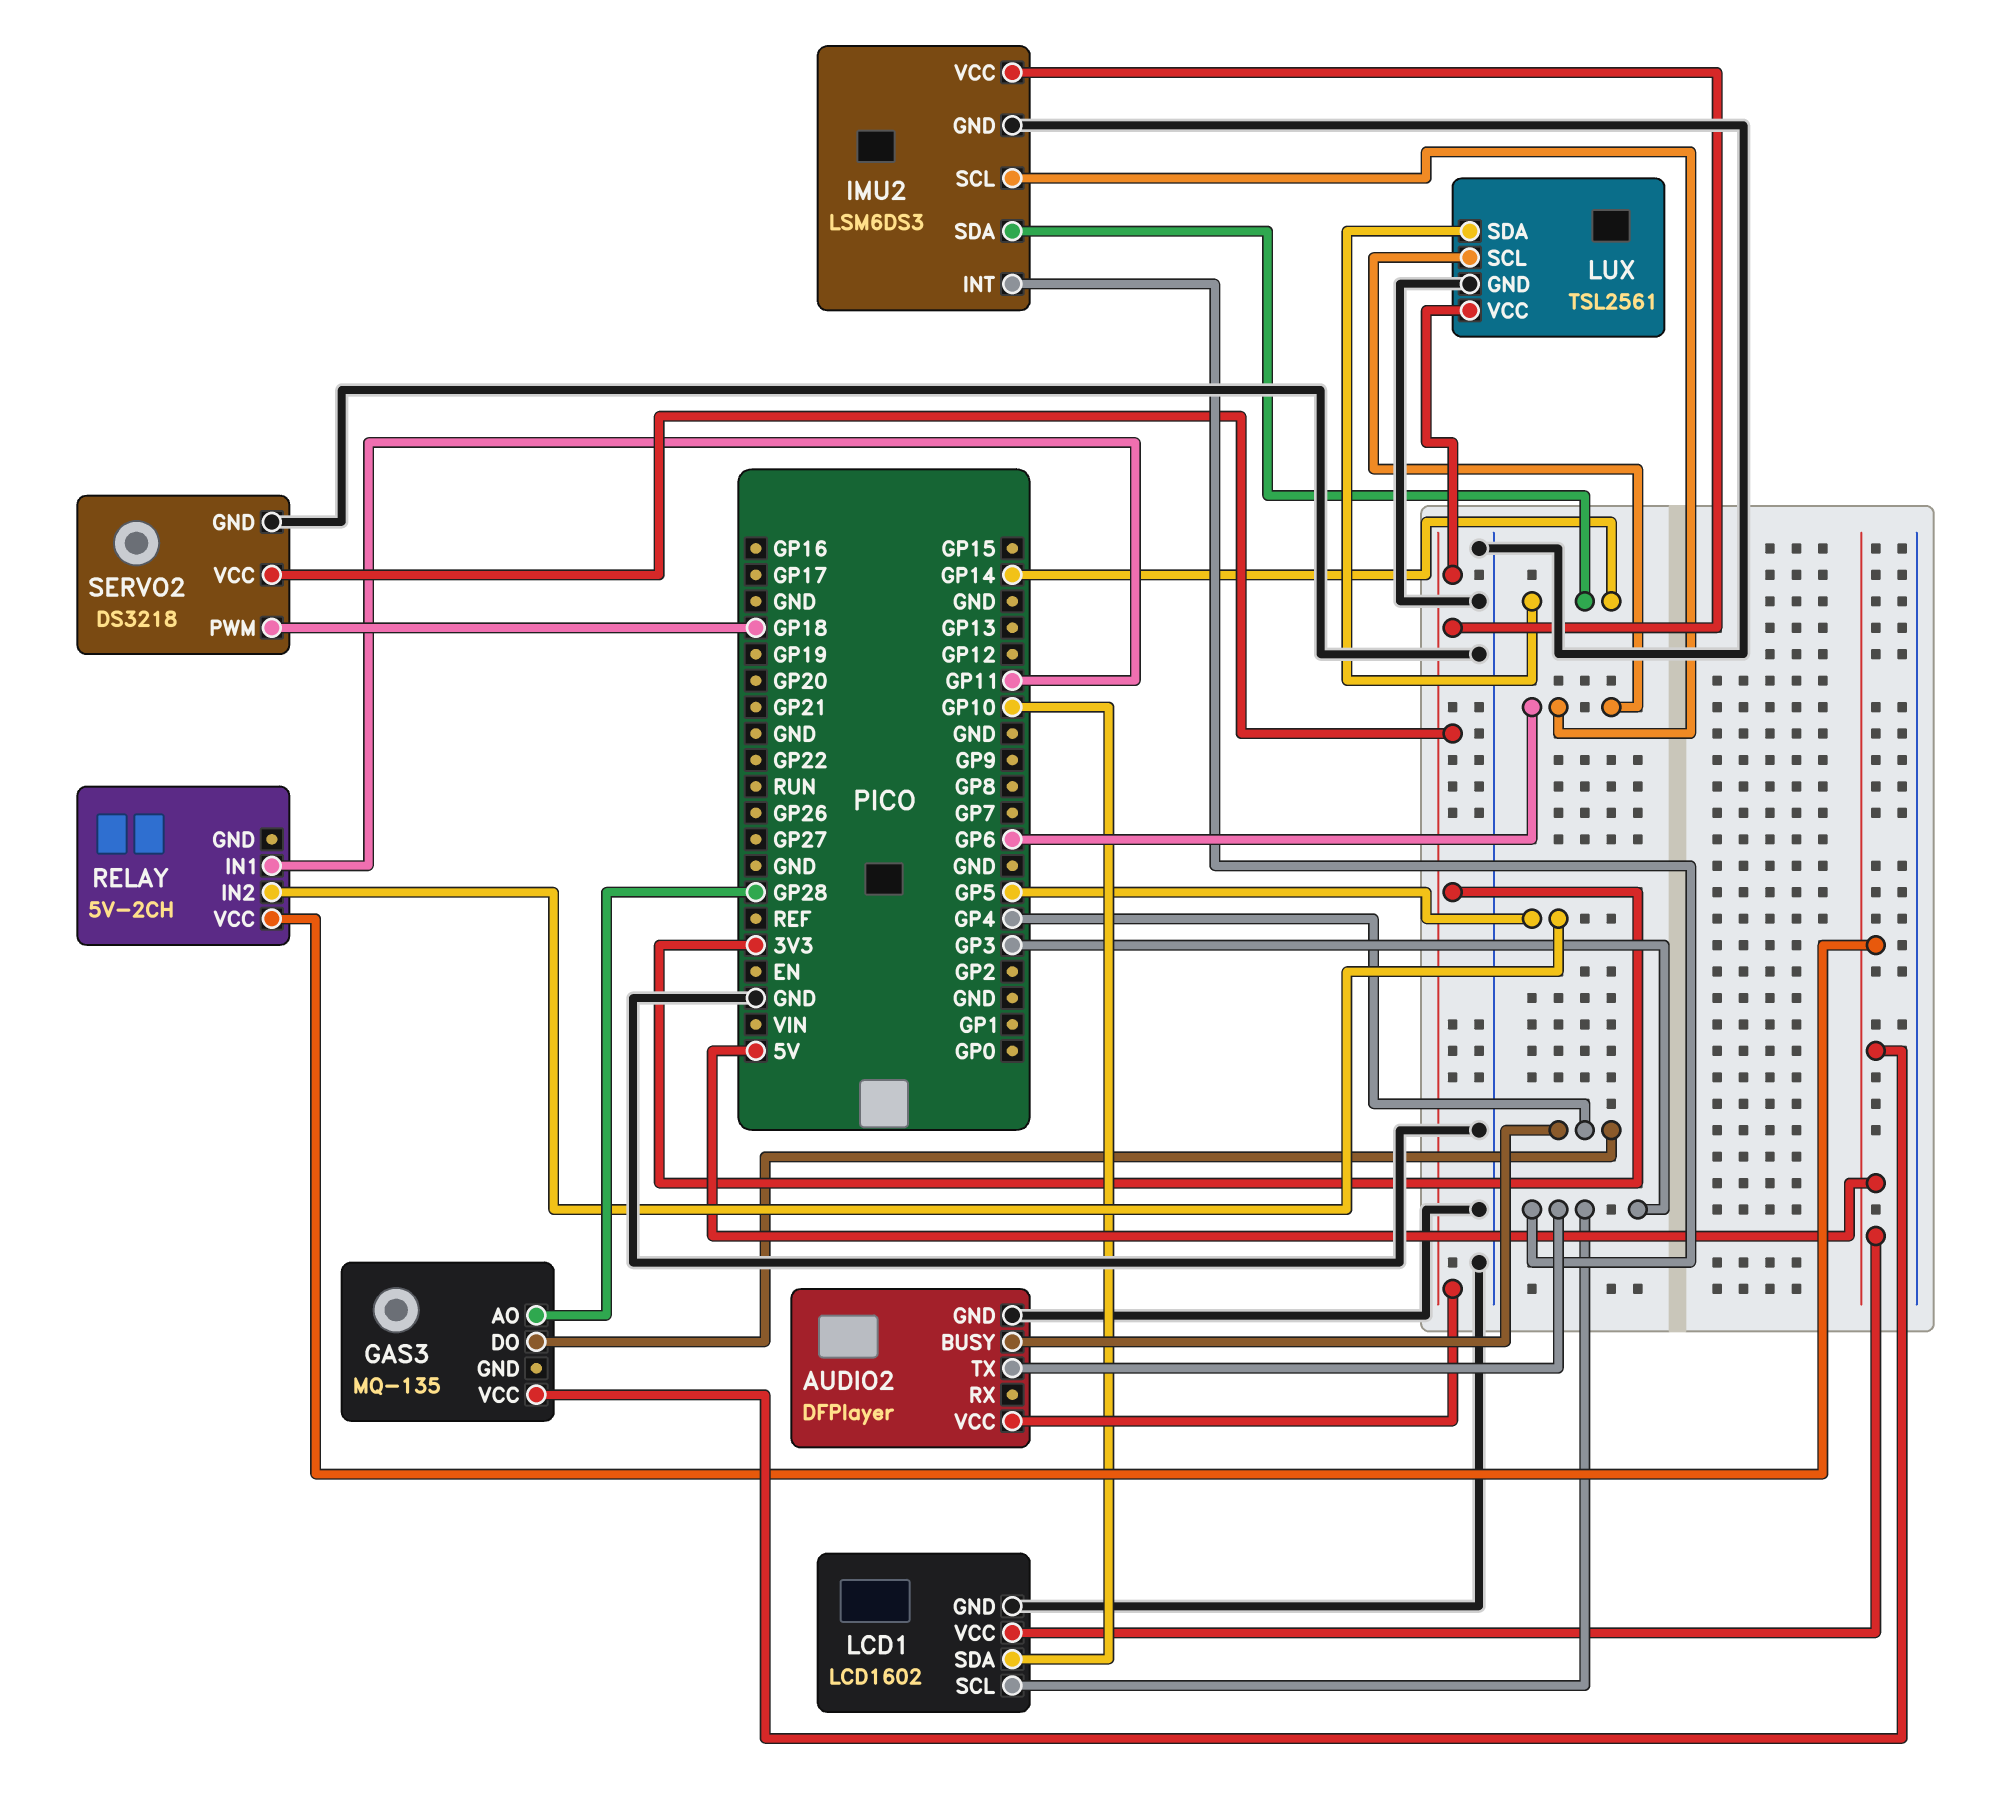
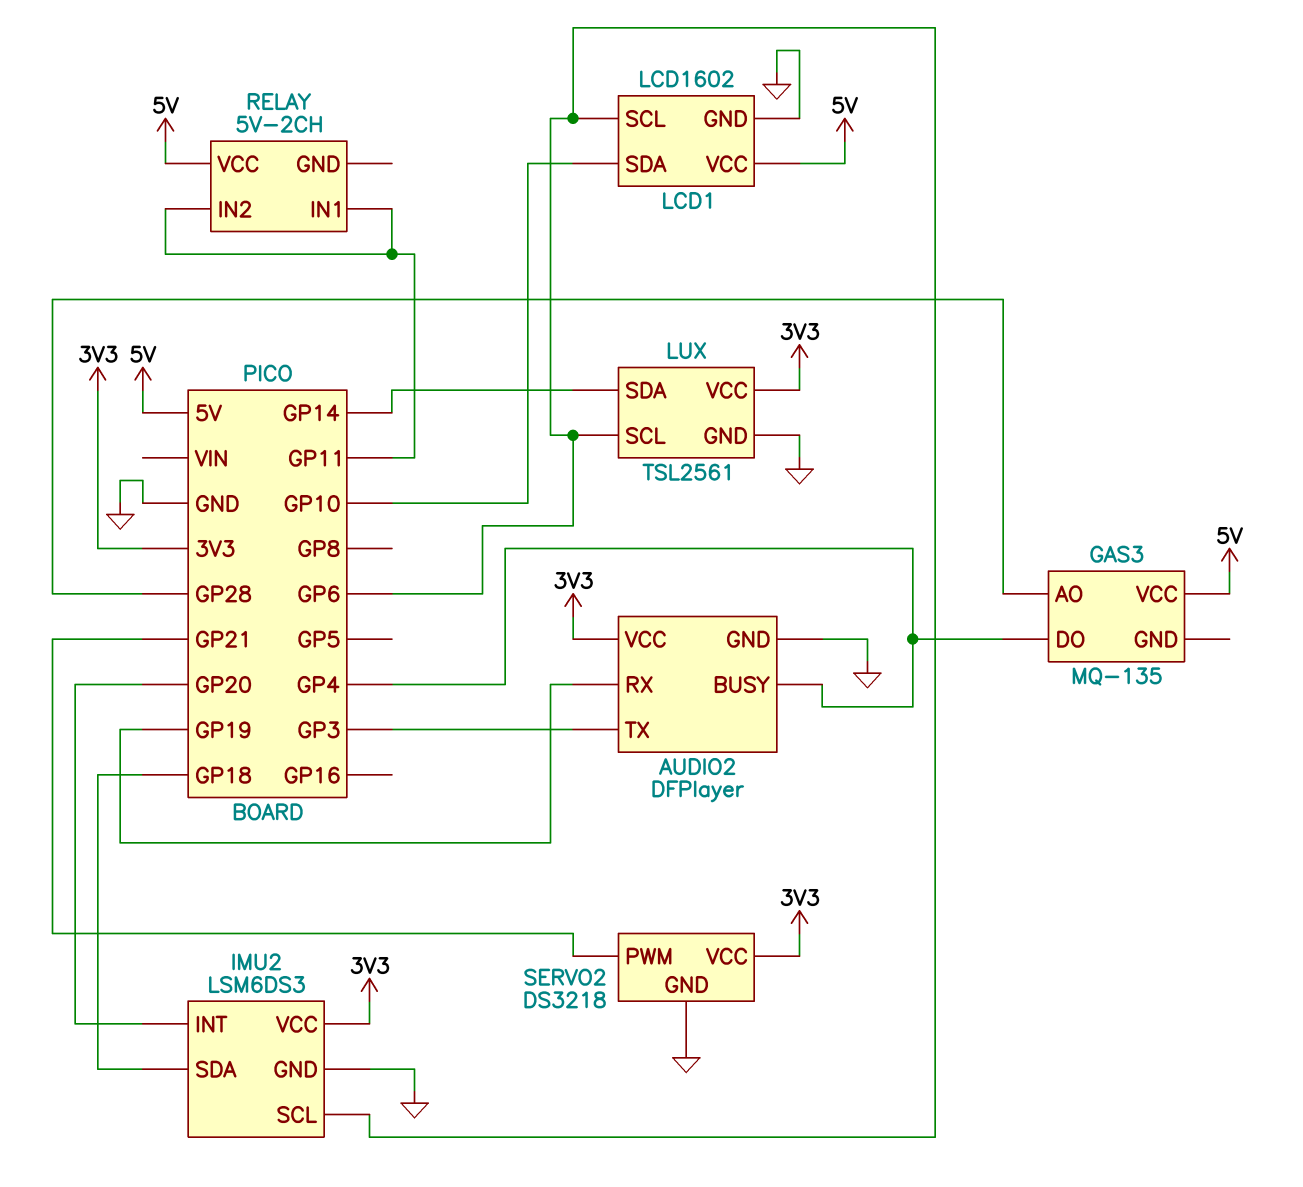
AUDIO2 pin RX: none -> GP19
IMU2 pin INT: GP3 -> GP20
IMU2 pin SDA: GP14 -> GP18
LCD1 pin SCL: GP3 -> GP6
RELAY pin IN2: GP5 -> GP11
SERVO2 pin PWM: GP18 -> GP21

